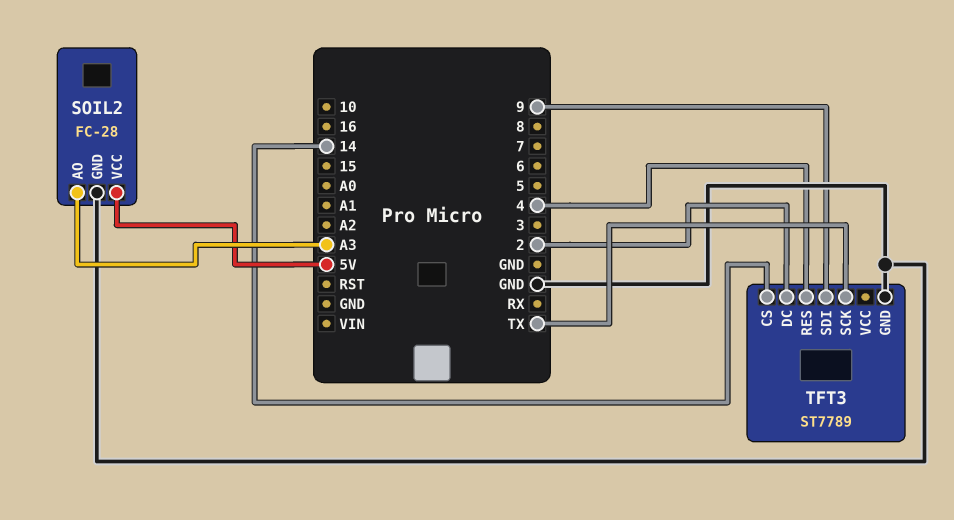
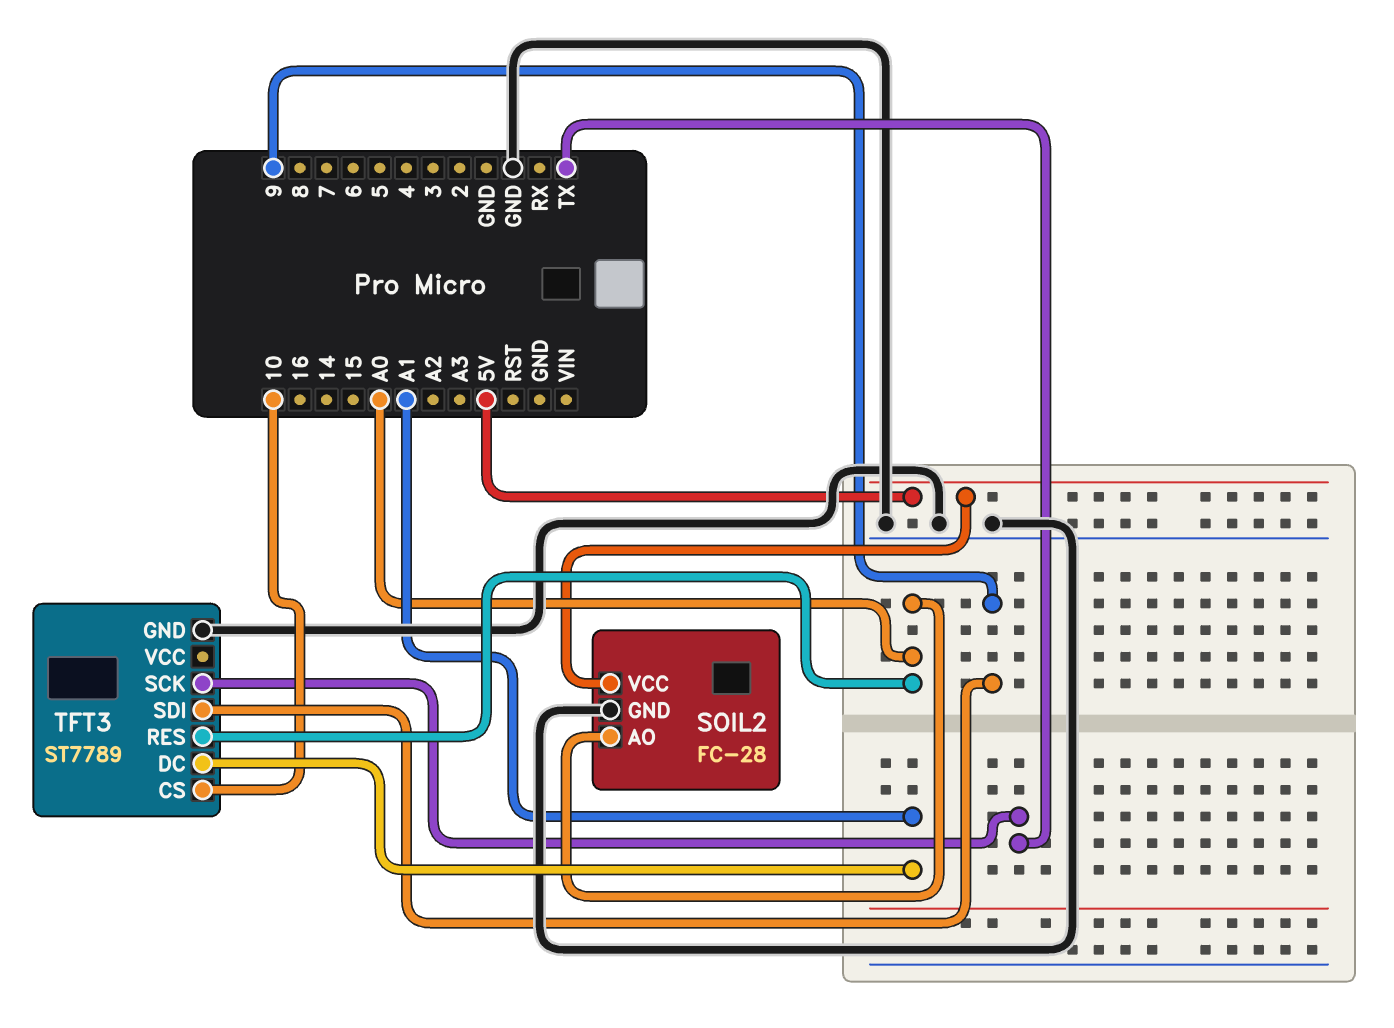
SOIL2 pin AO: A3 -> A0
TFT3 pin CS: 14 -> 10
TFT3 pin DC: 2 -> A1
TFT3 pin RES: 4 -> A0

